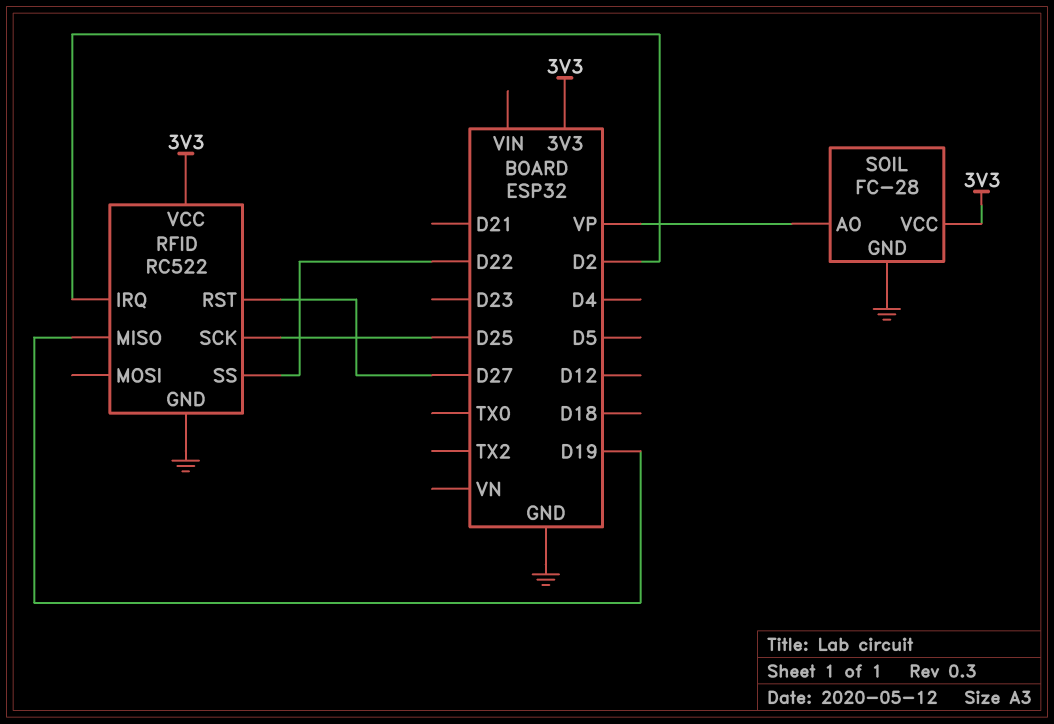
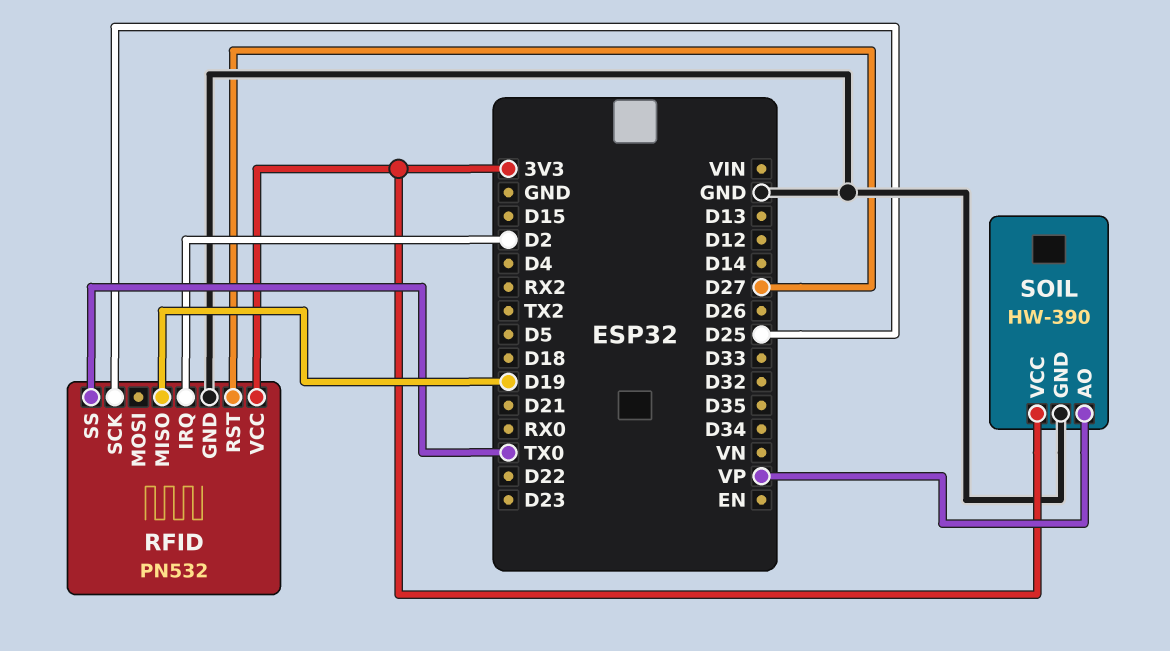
RFID: RC522 -> PN532
RFID pin SS: D22 -> TX0
SOIL: FC-28 -> HW-390

